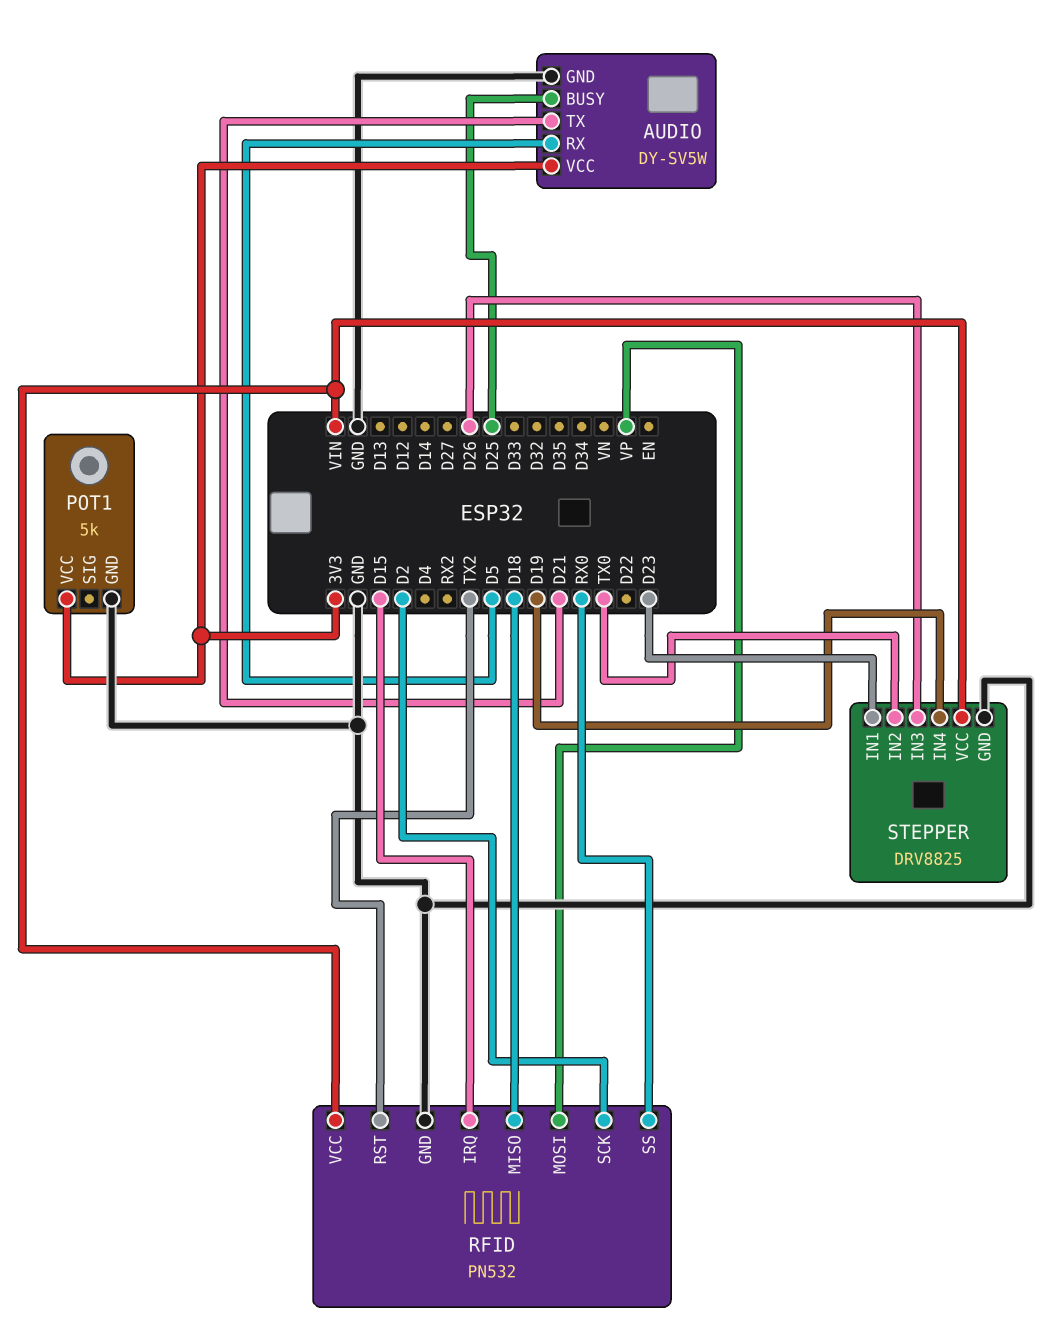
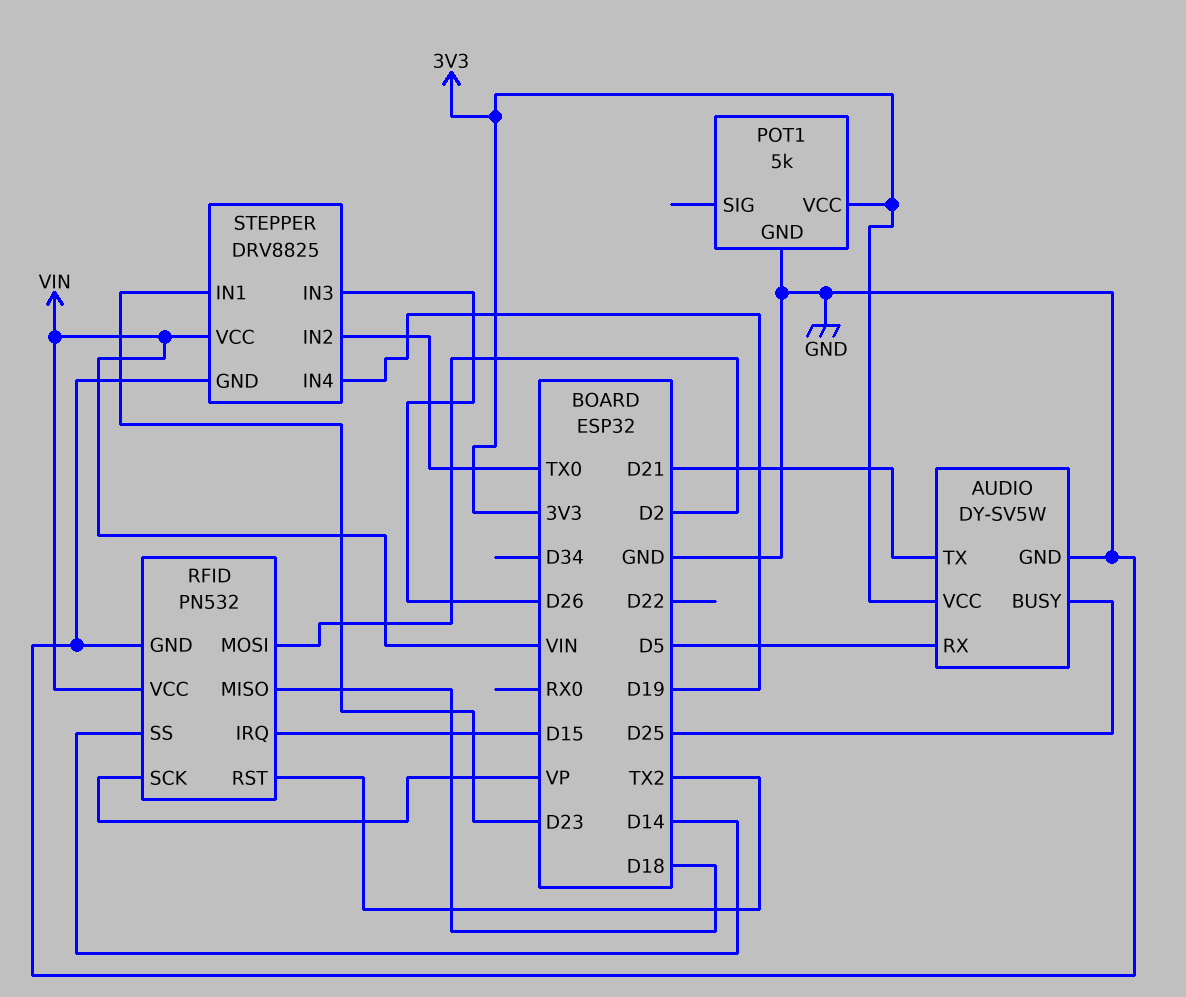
RFID pin MOSI: VP -> D2
RFID pin SCK: D2 -> VP
RFID pin SS: RX0 -> D14

